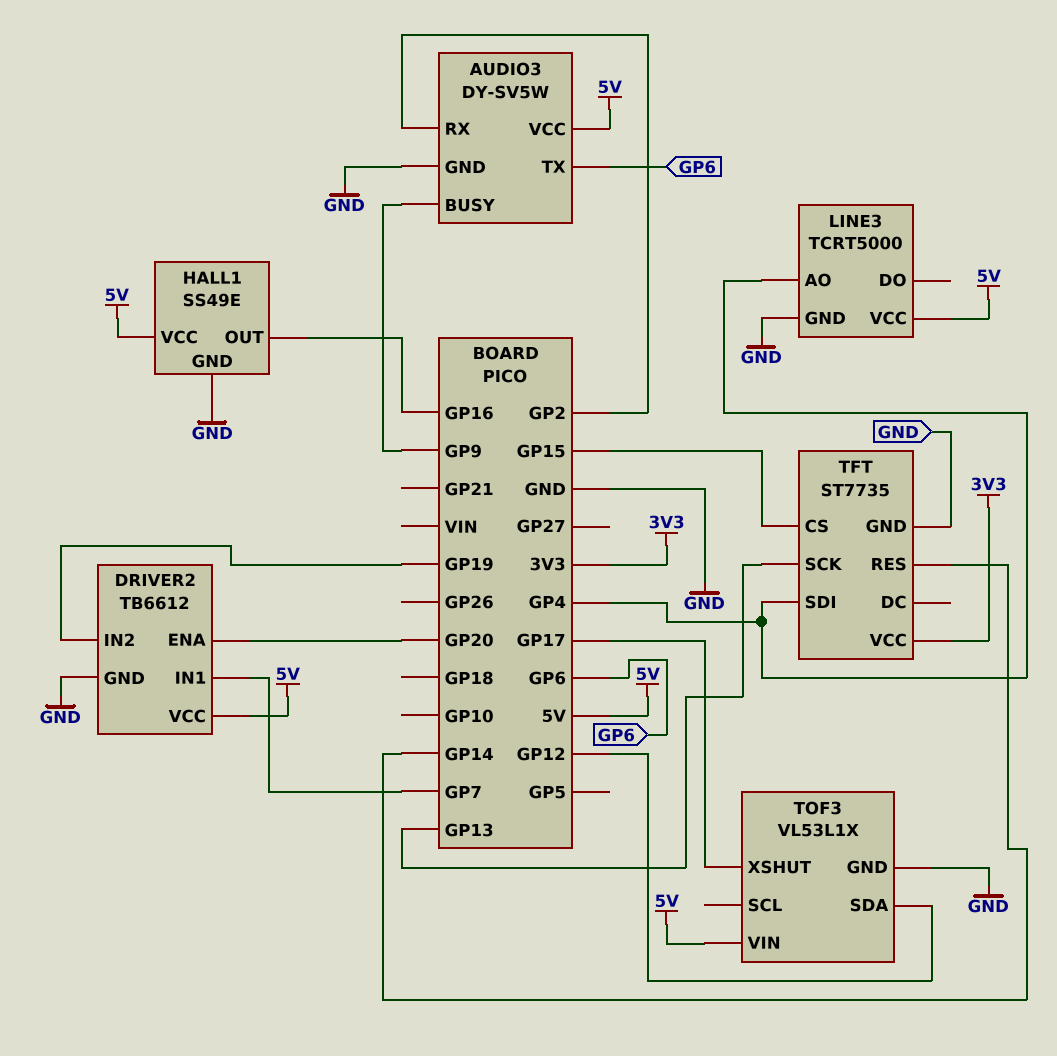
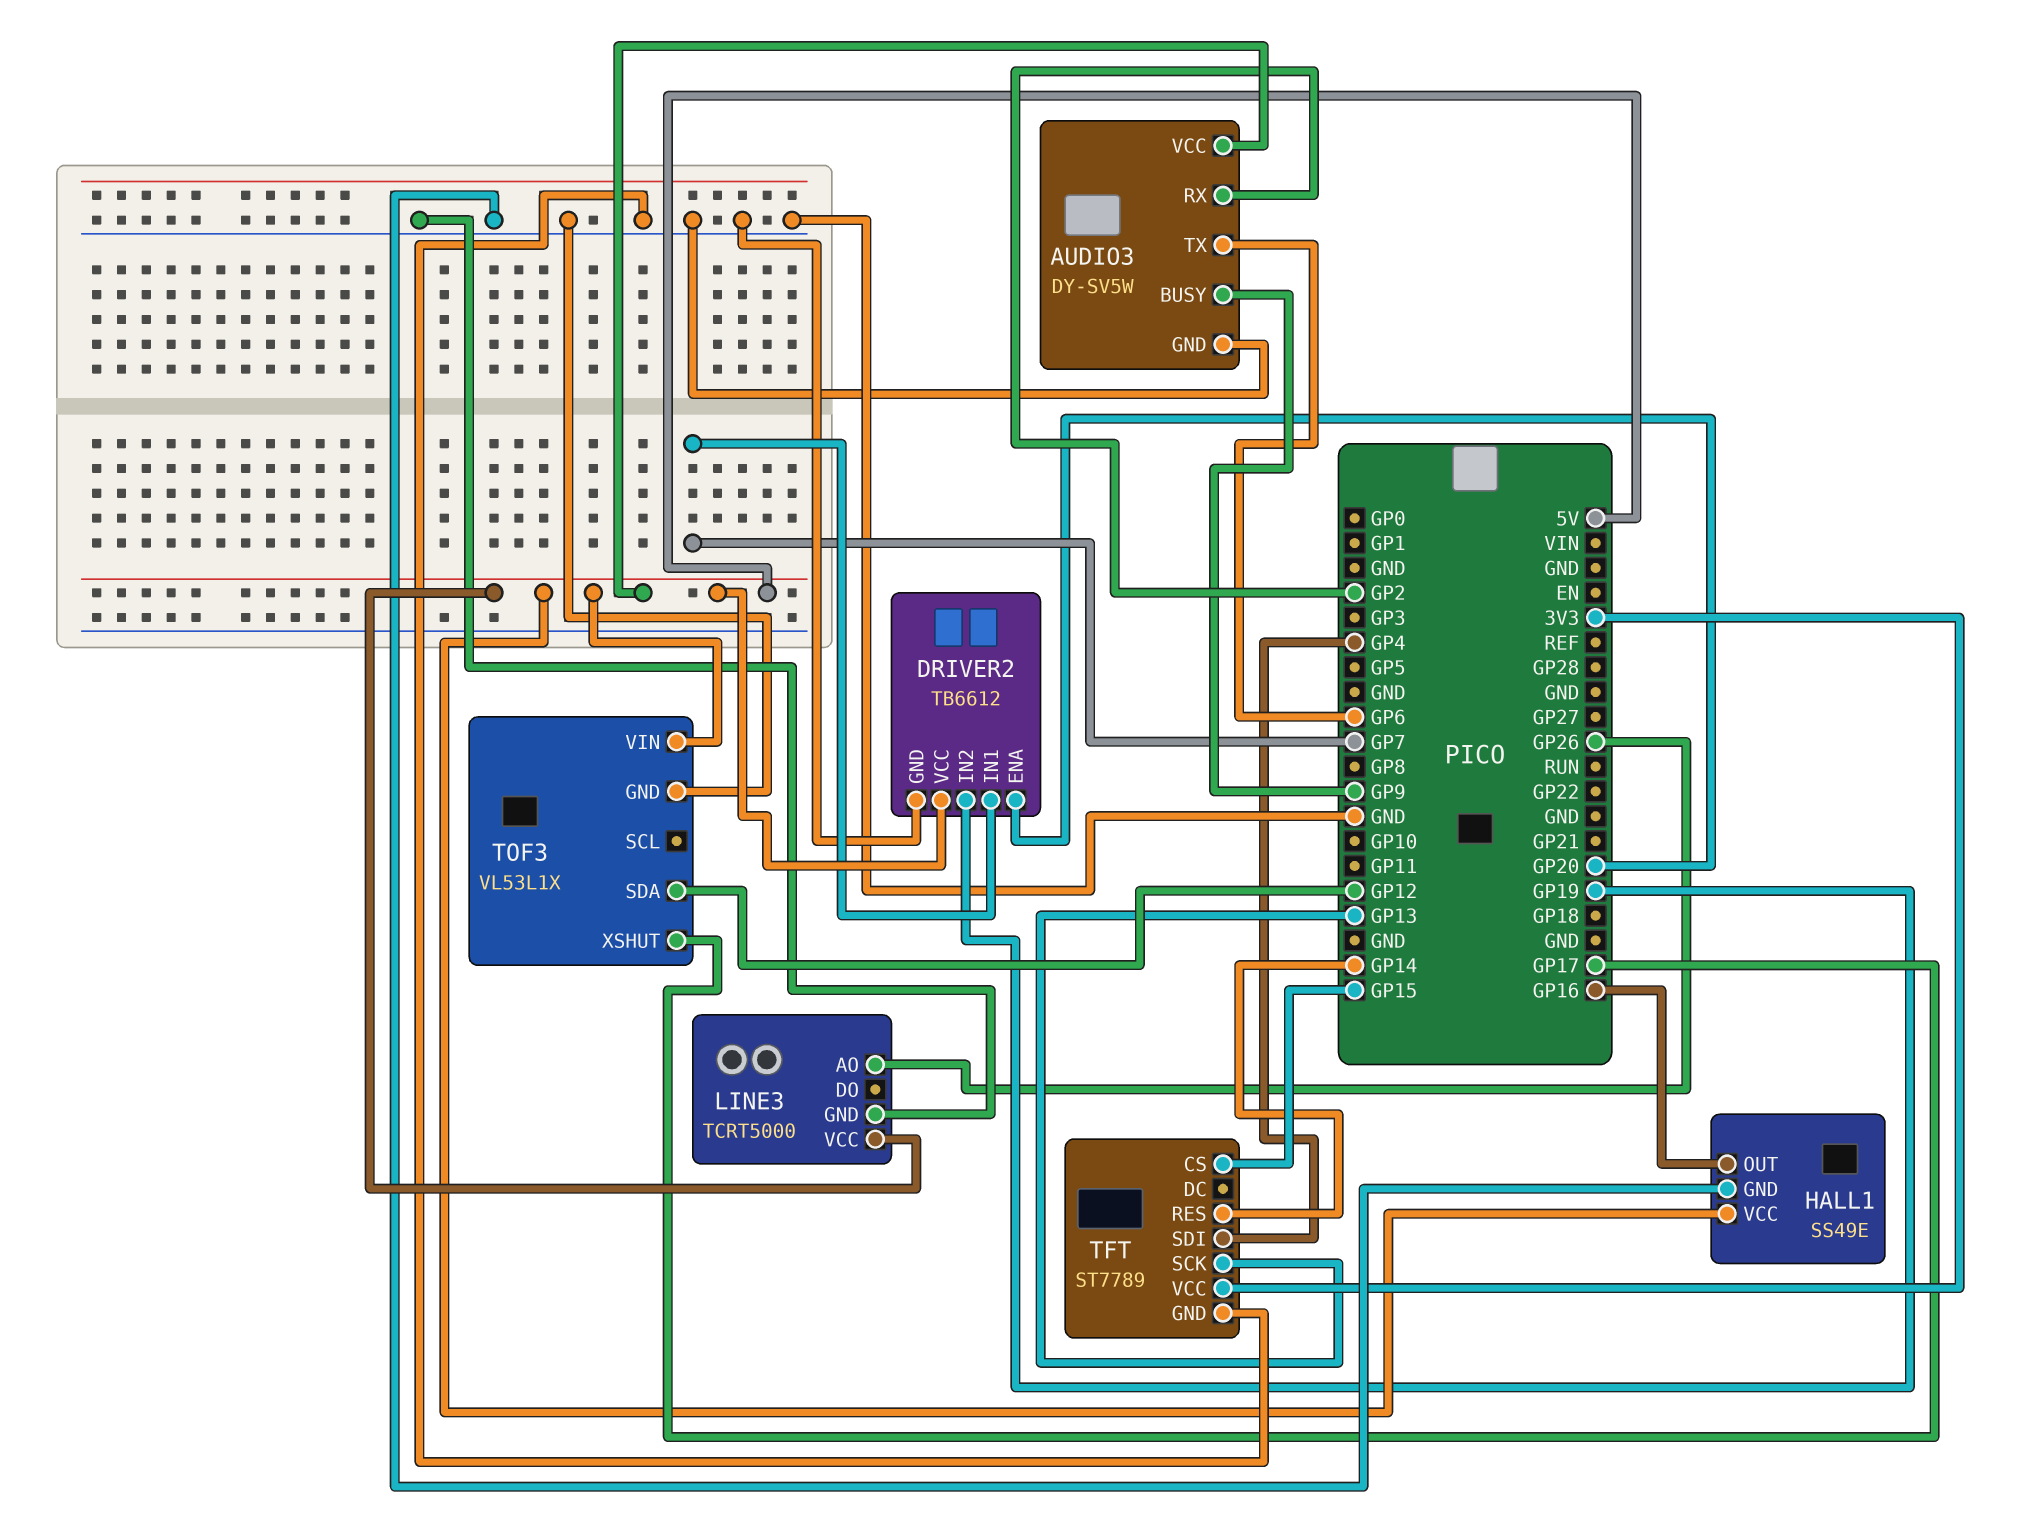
LINE3 pin AO: GP4 -> GP26
TFT: ST7735 -> ST7789

